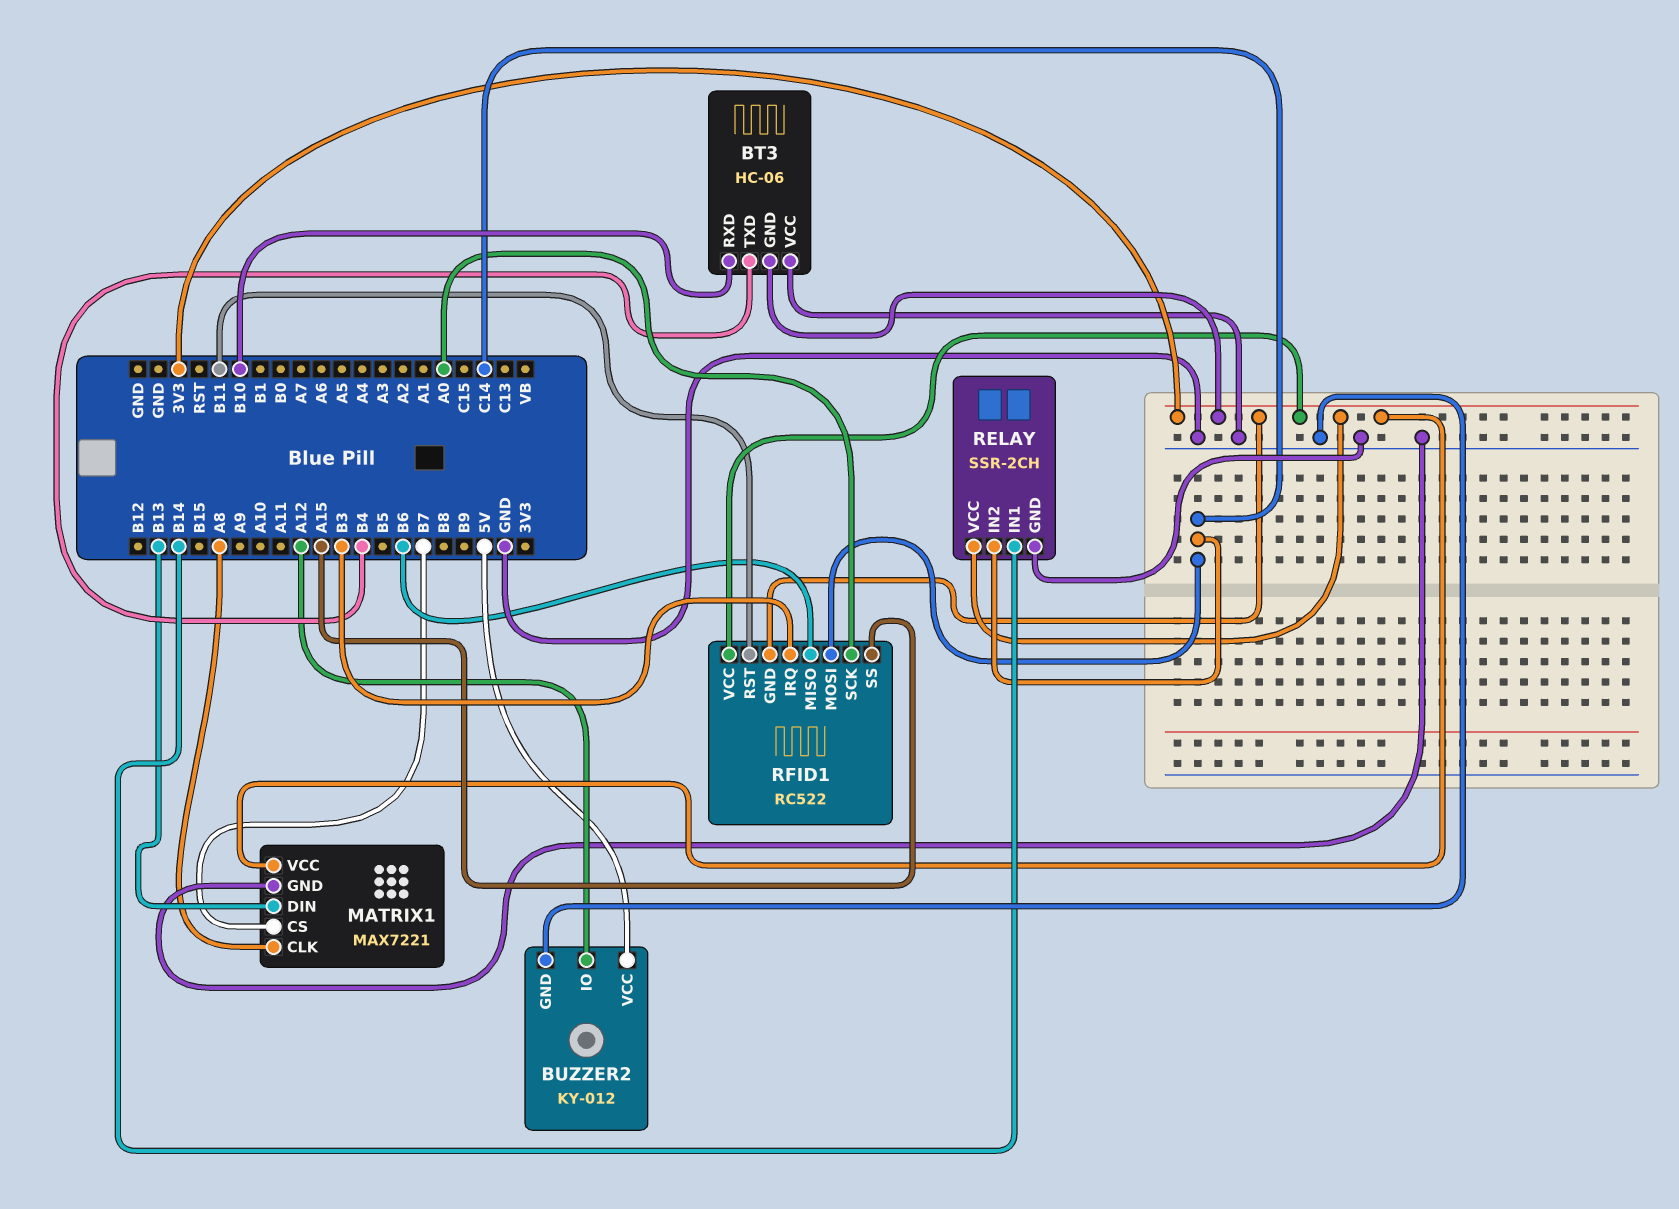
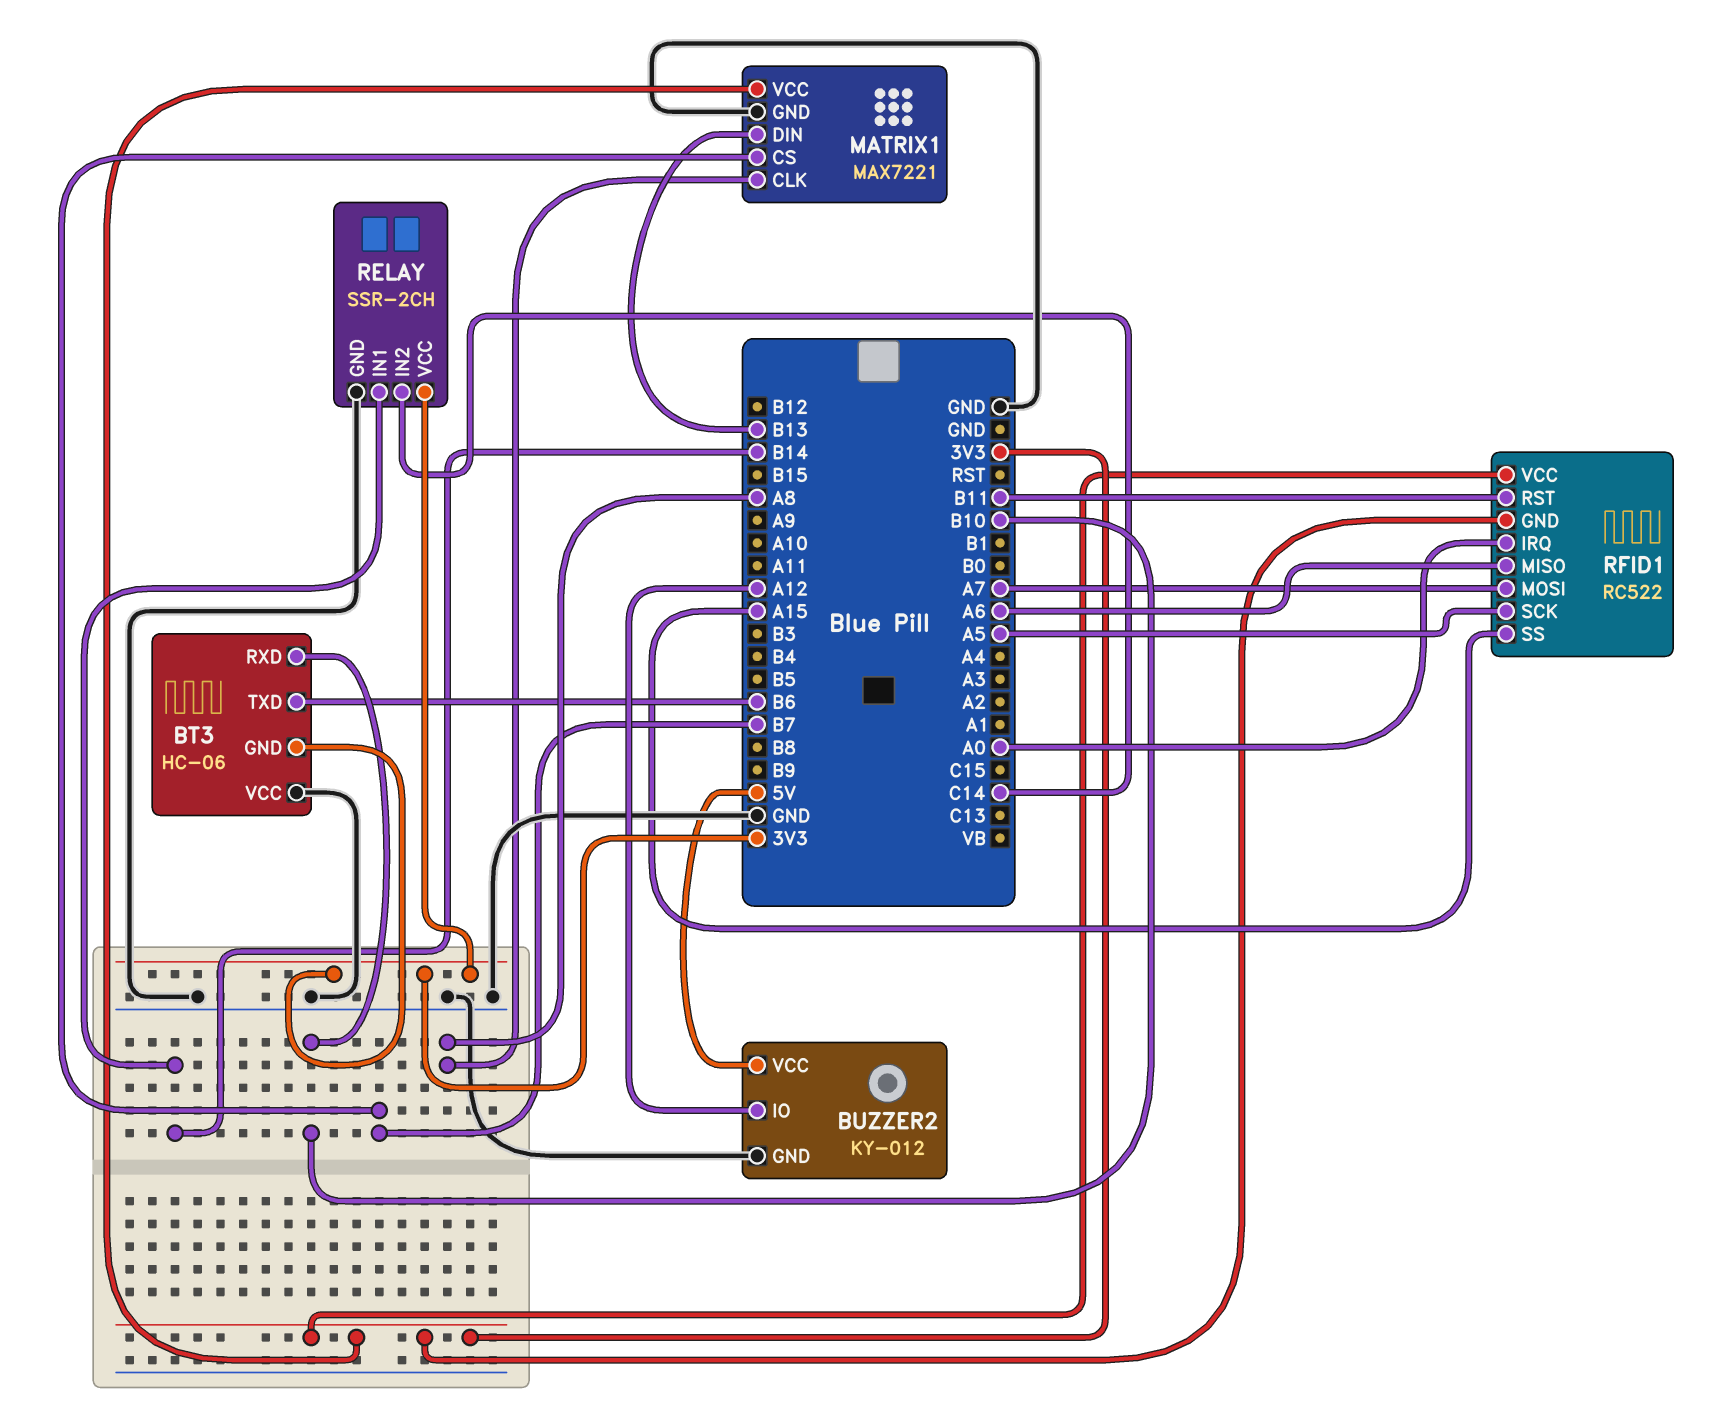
BT3 pin TXD: B4 -> B6
RFID1 pin IRQ: B3 -> A0
RFID1 pin MISO: B6 -> A6
RFID1 pin MOSI: C14 -> A7
RFID1 pin SCK: A0 -> A5

